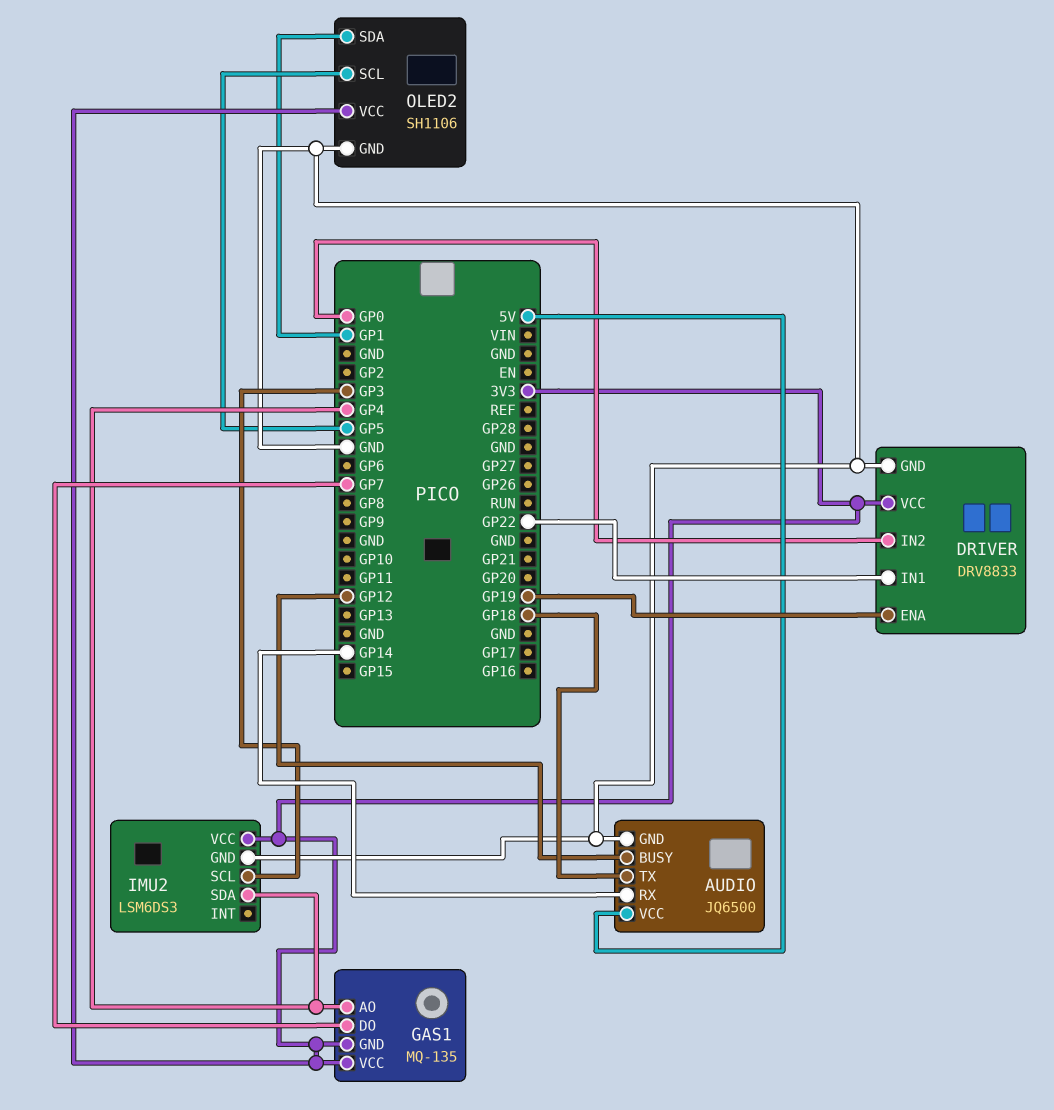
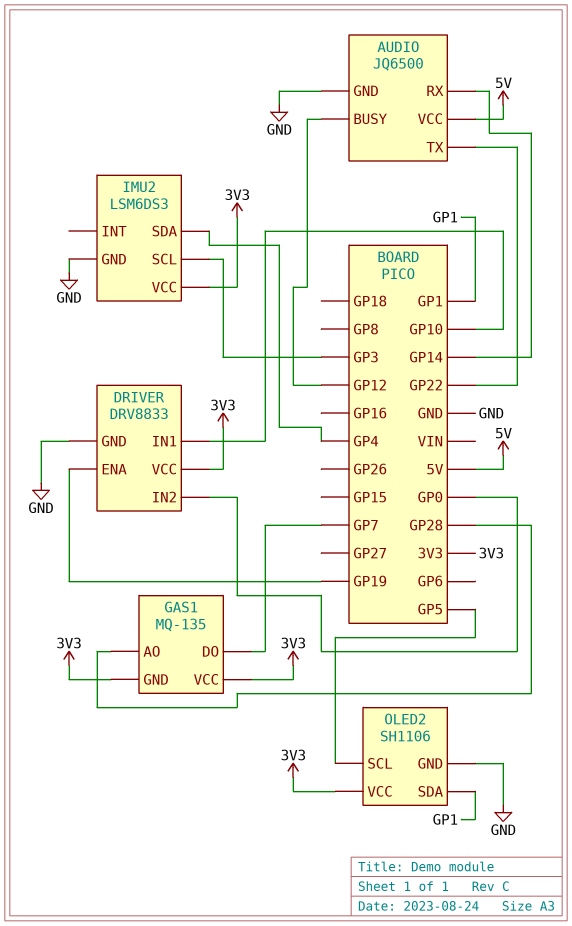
AUDIO pin TX: GP18 -> GP22
DRIVER pin IN1: GP22 -> GP10
GAS1 pin AO: GP4 -> GP28

